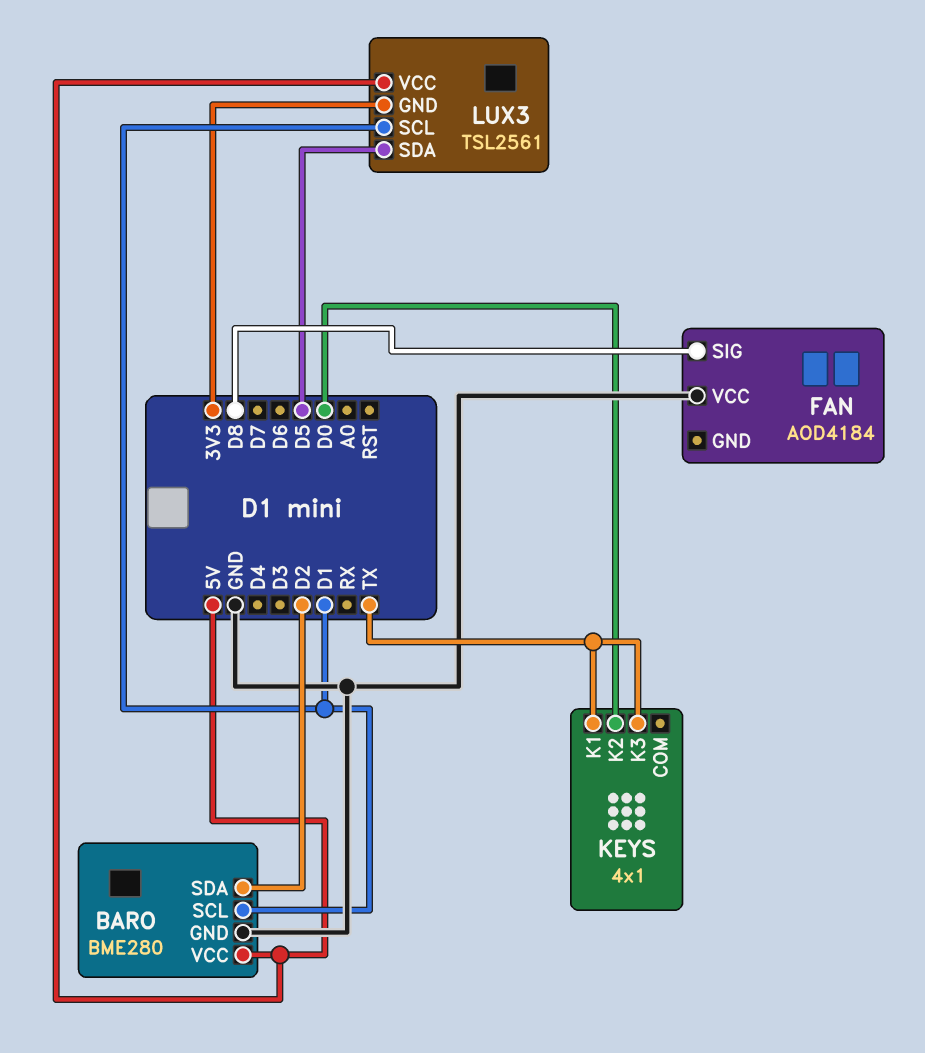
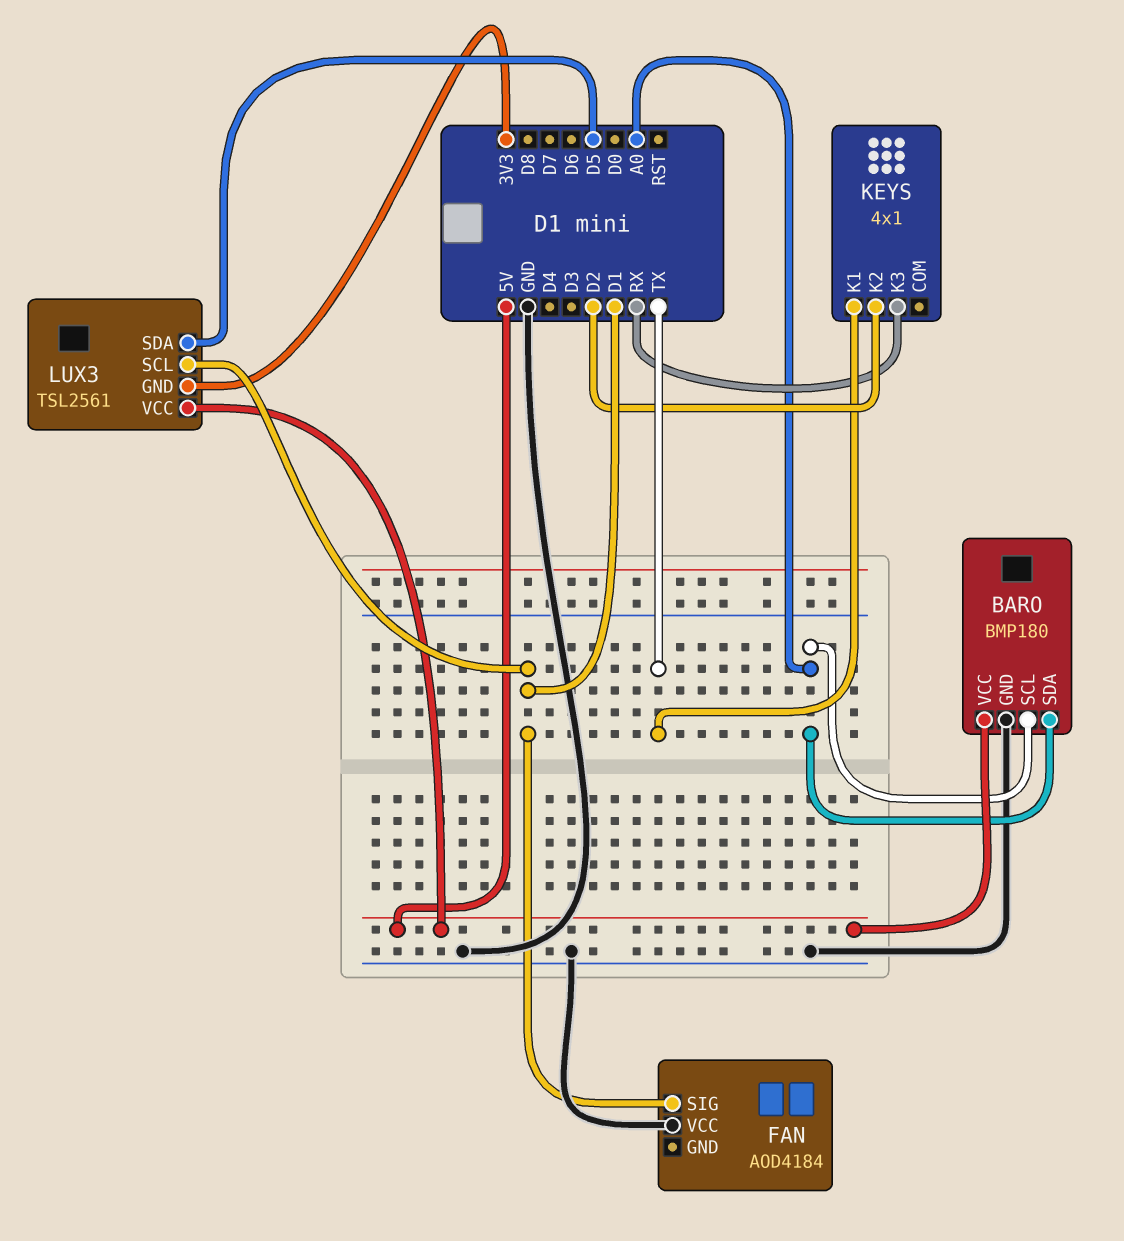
BARO: BME280 -> BMP180
BARO pin SCL: D1 -> A0
BARO pin SDA: D2 -> A0
FAN pin SIG: D8 -> D1
KEYS pin K2: D0 -> D2
KEYS pin K3: TX -> RX

